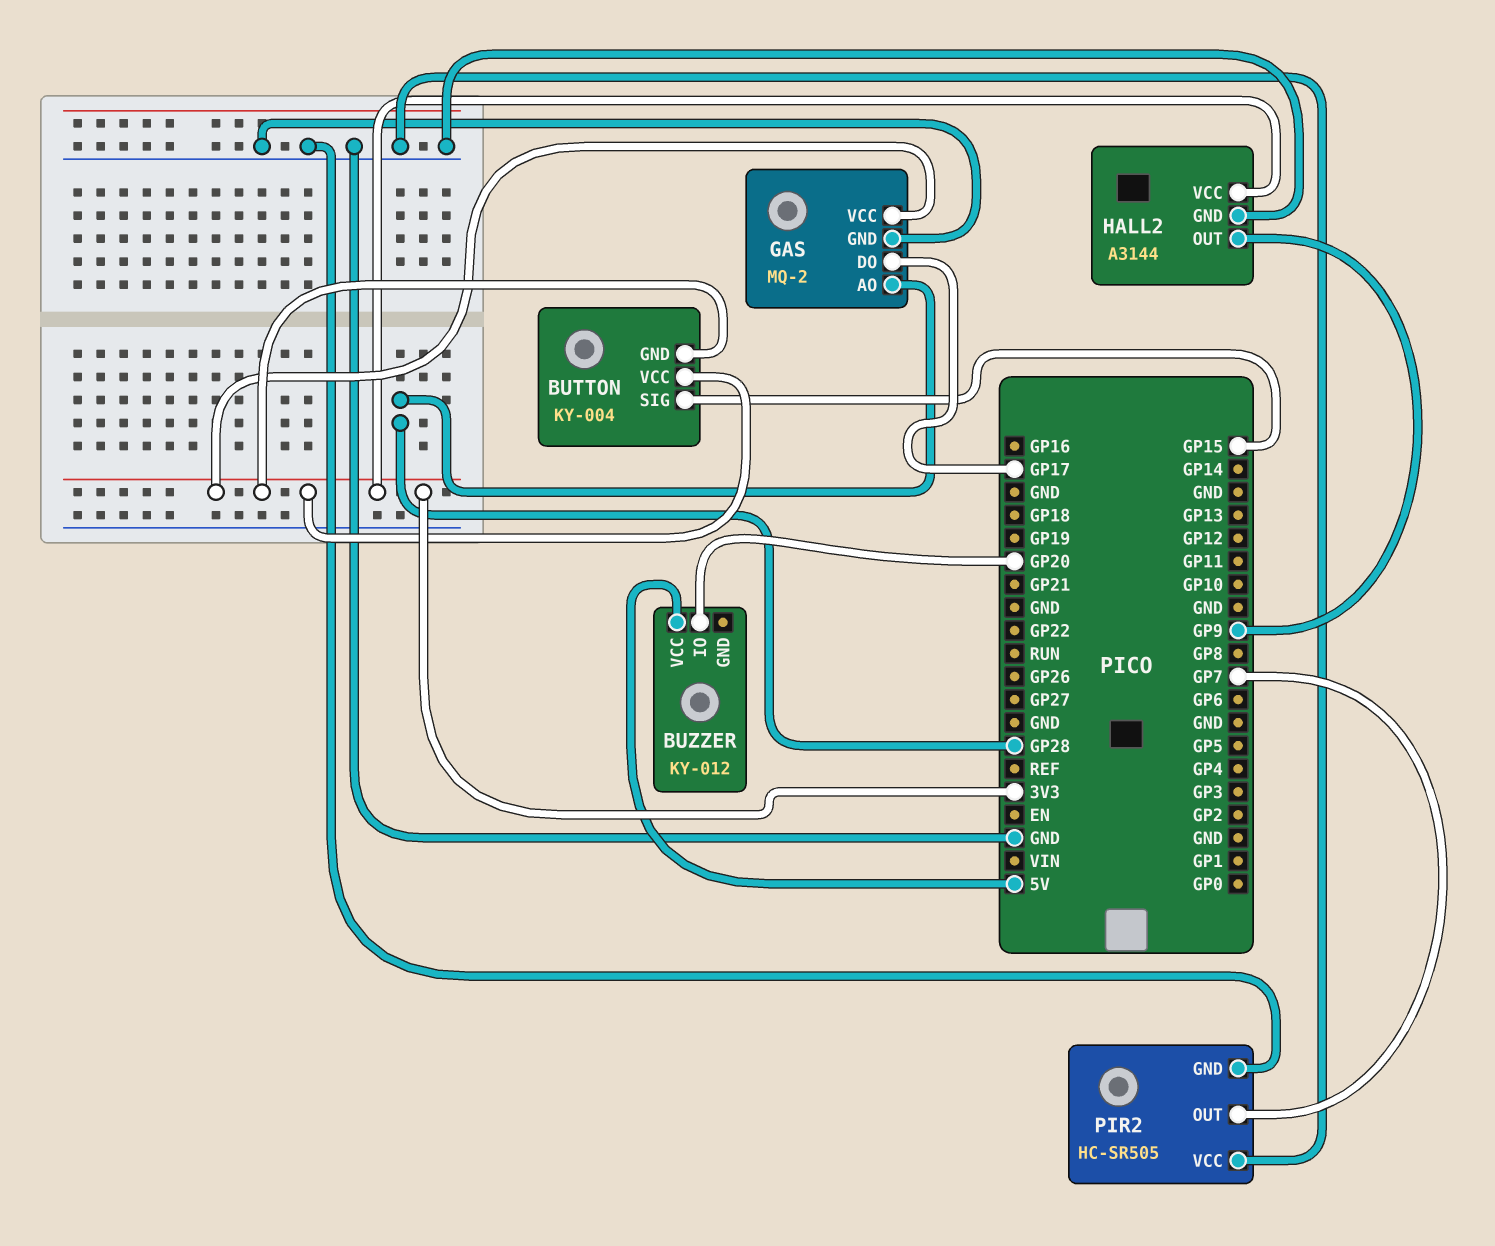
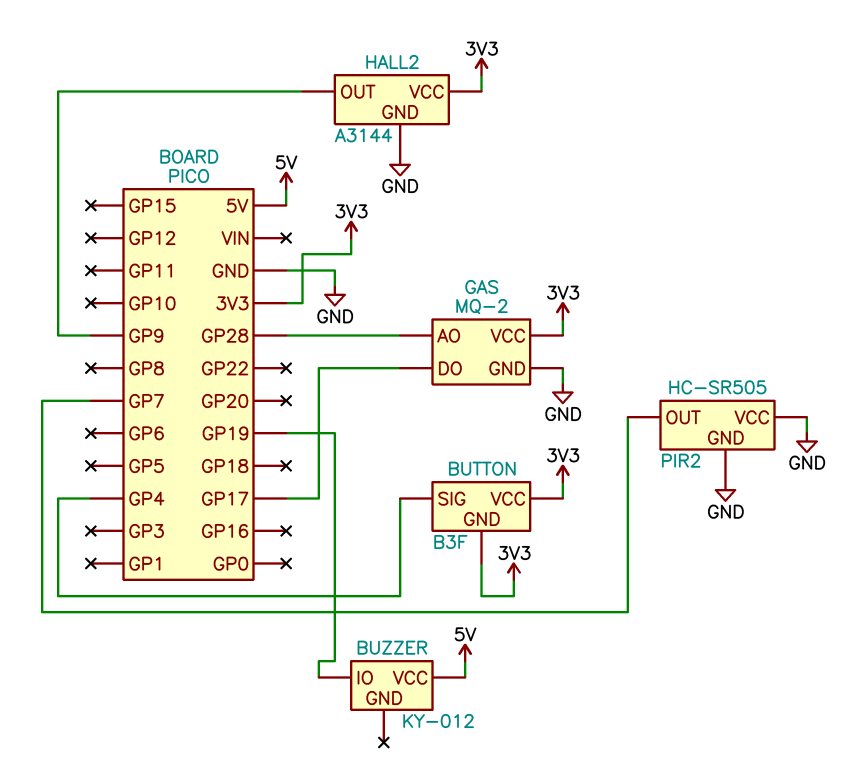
BUTTON: KY-004 -> B3F
BUTTON pin SIG: GP15 -> GP4
BUZZER pin IO: GP20 -> GP19

